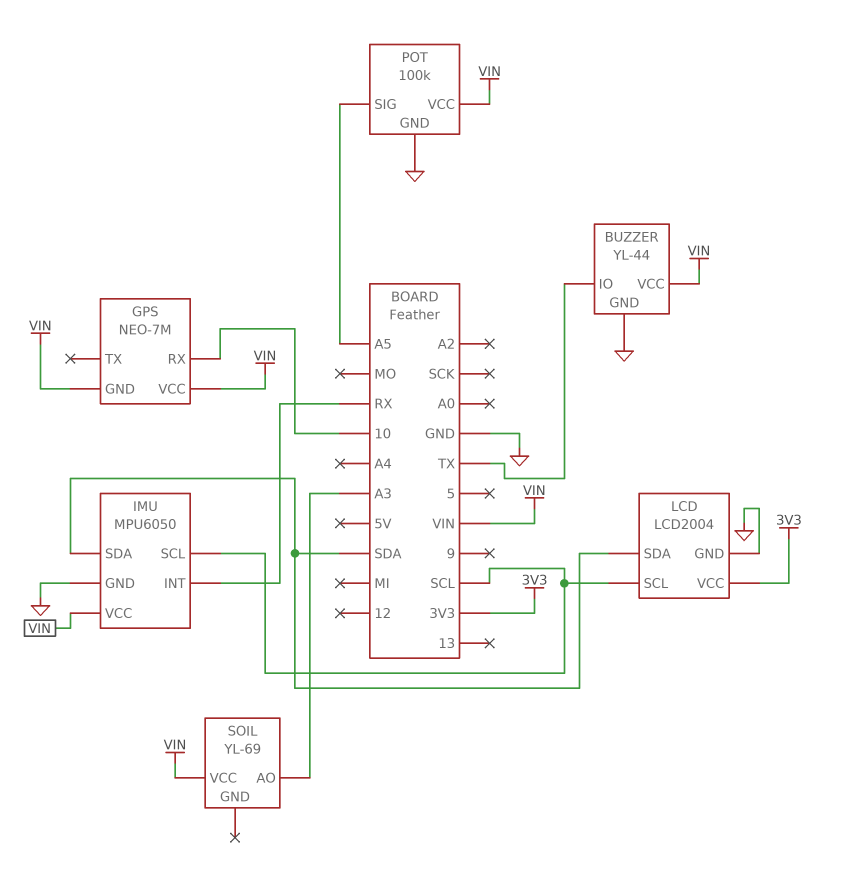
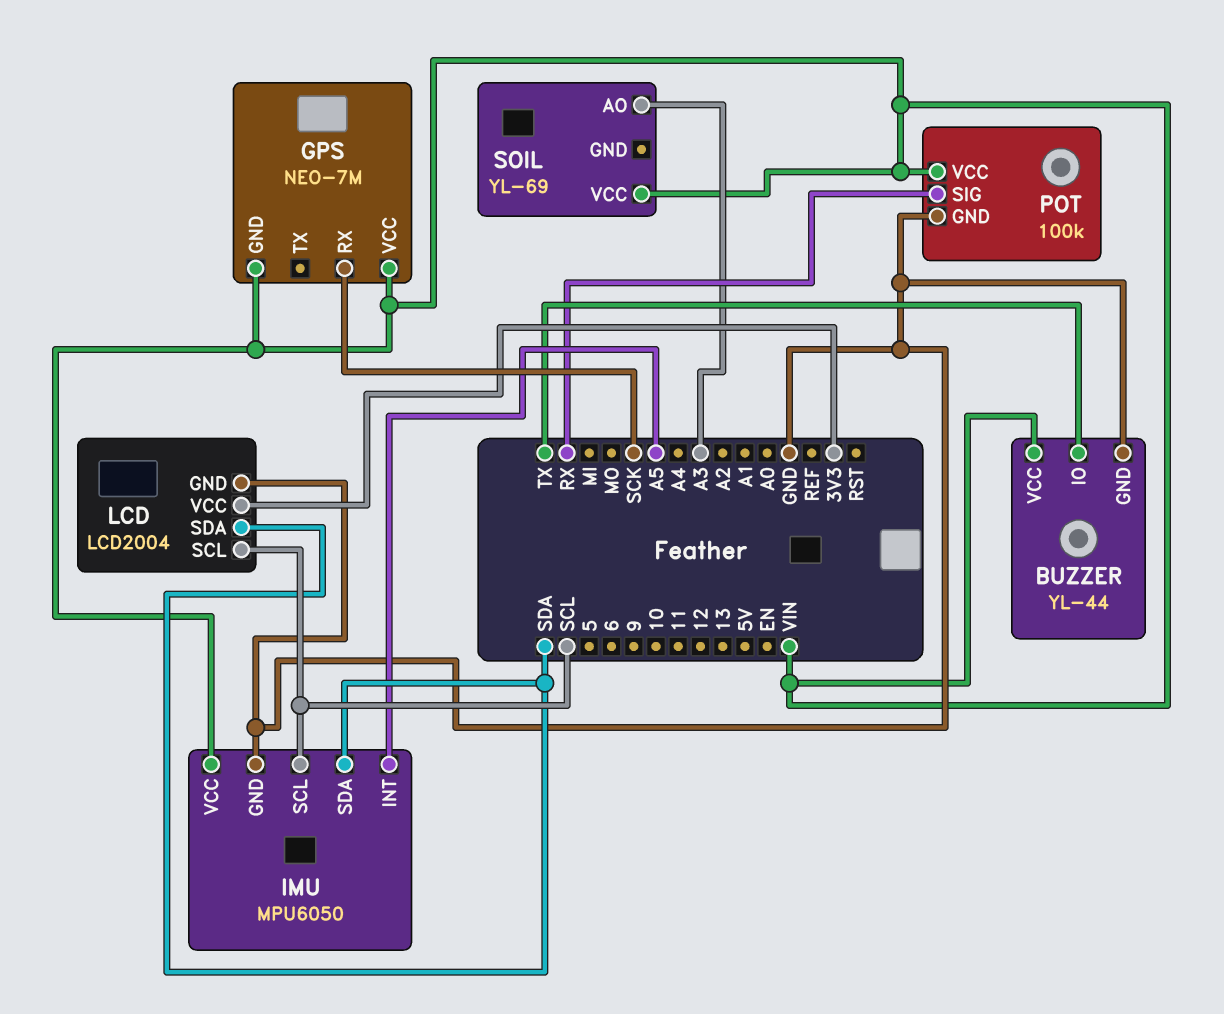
GPS pin RX: 10 -> SCK
IMU pin INT: RX -> A5
POT pin SIG: A5 -> RX

